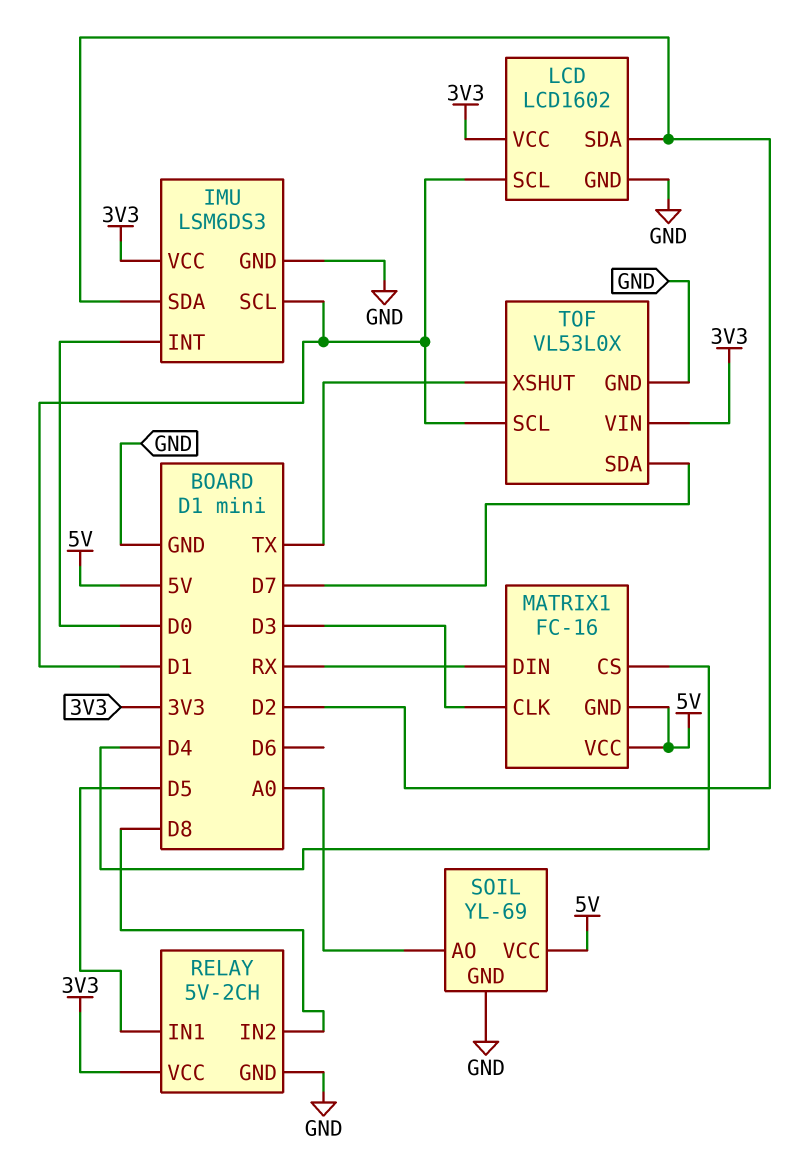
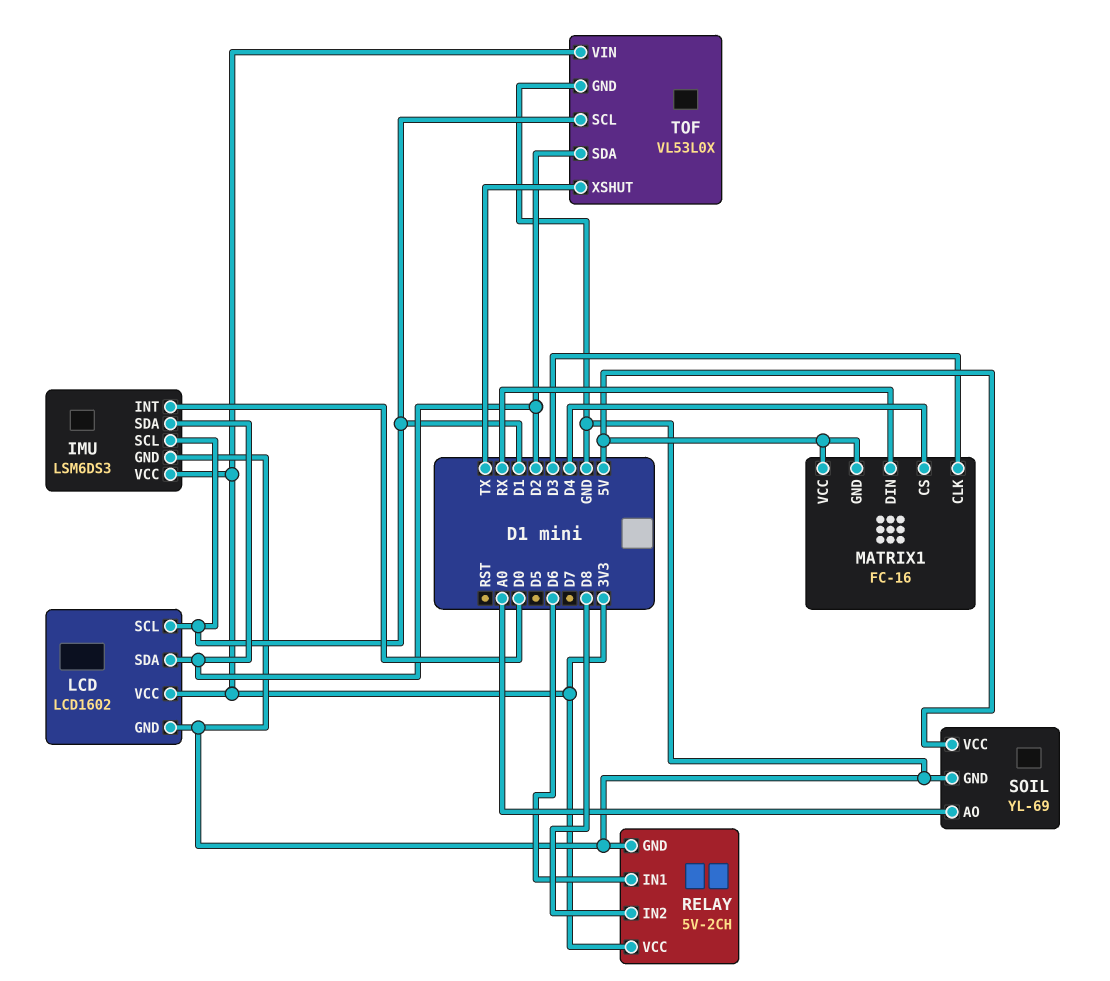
RELAY pin IN1: D5 -> D6
TOF pin SDA: D7 -> D2

